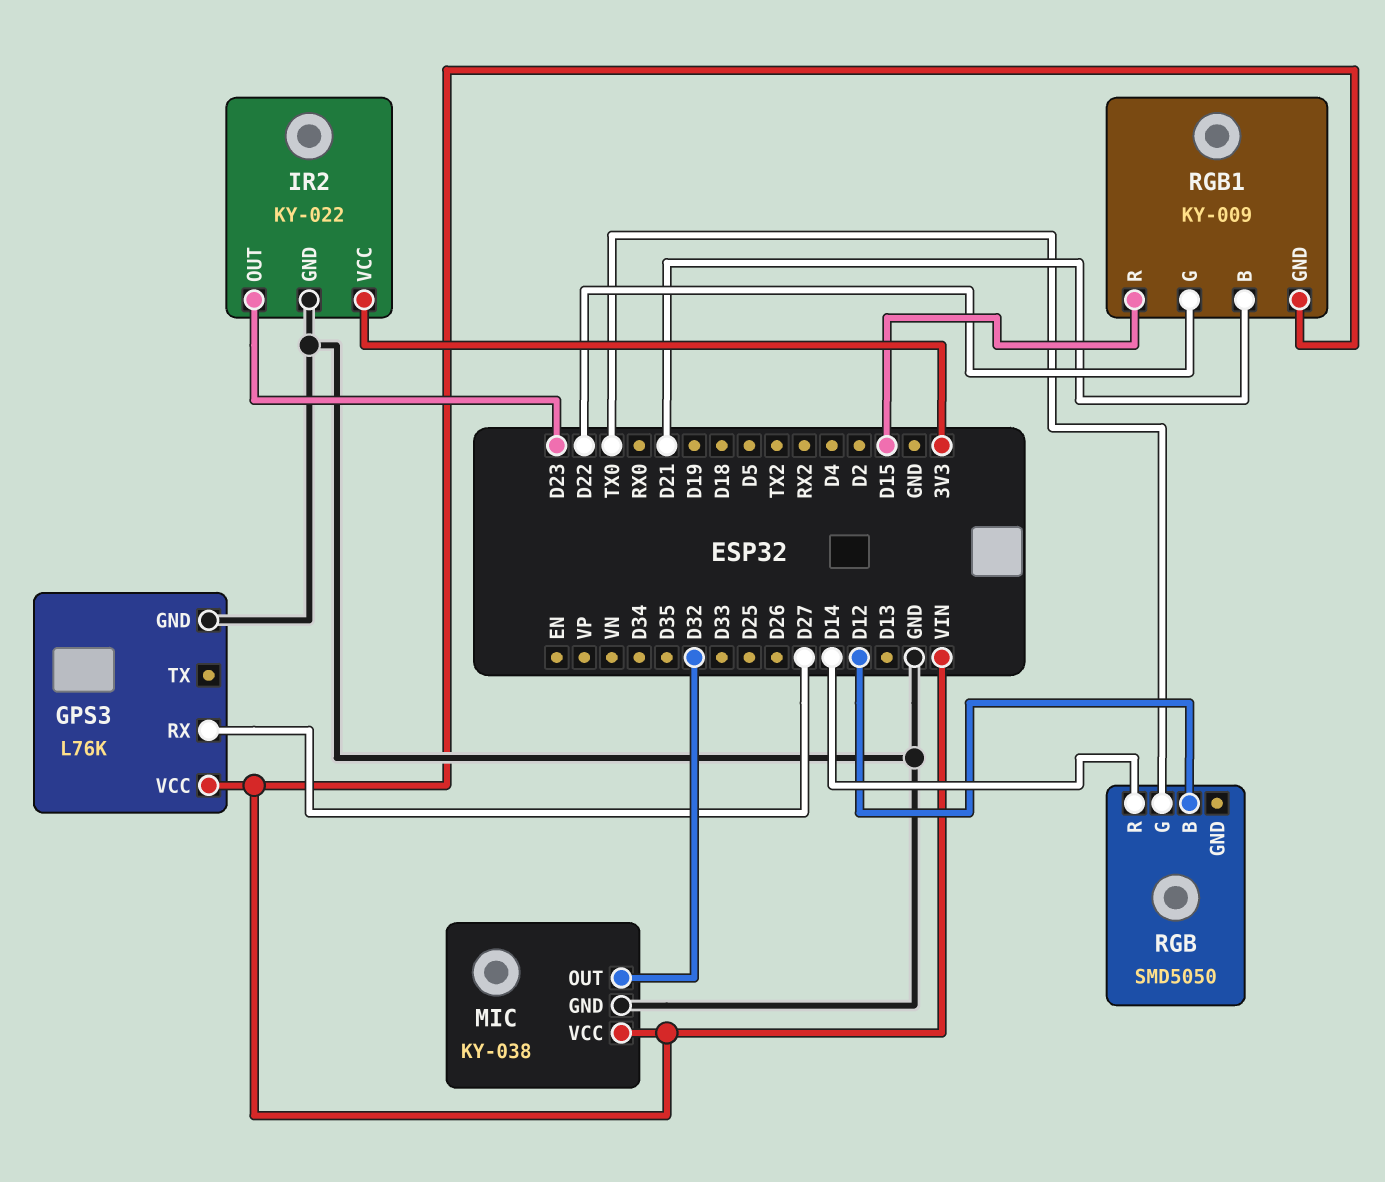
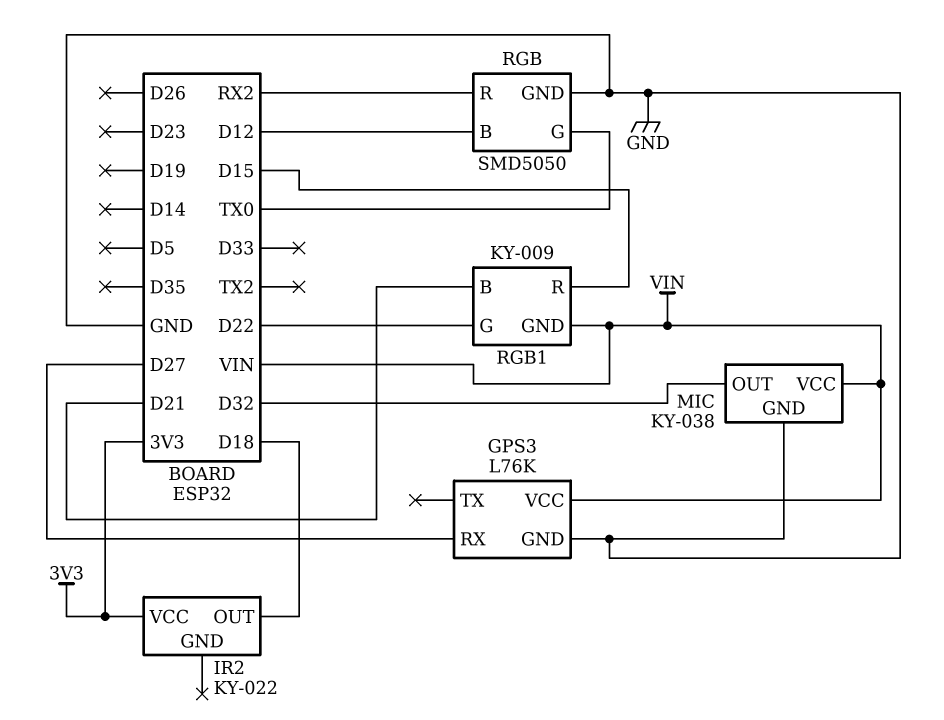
IR2 pin GND: GND -> none
IR2 pin OUT: D23 -> D18
RGB pin GND: none -> GND
RGB pin R: D14 -> RX2

